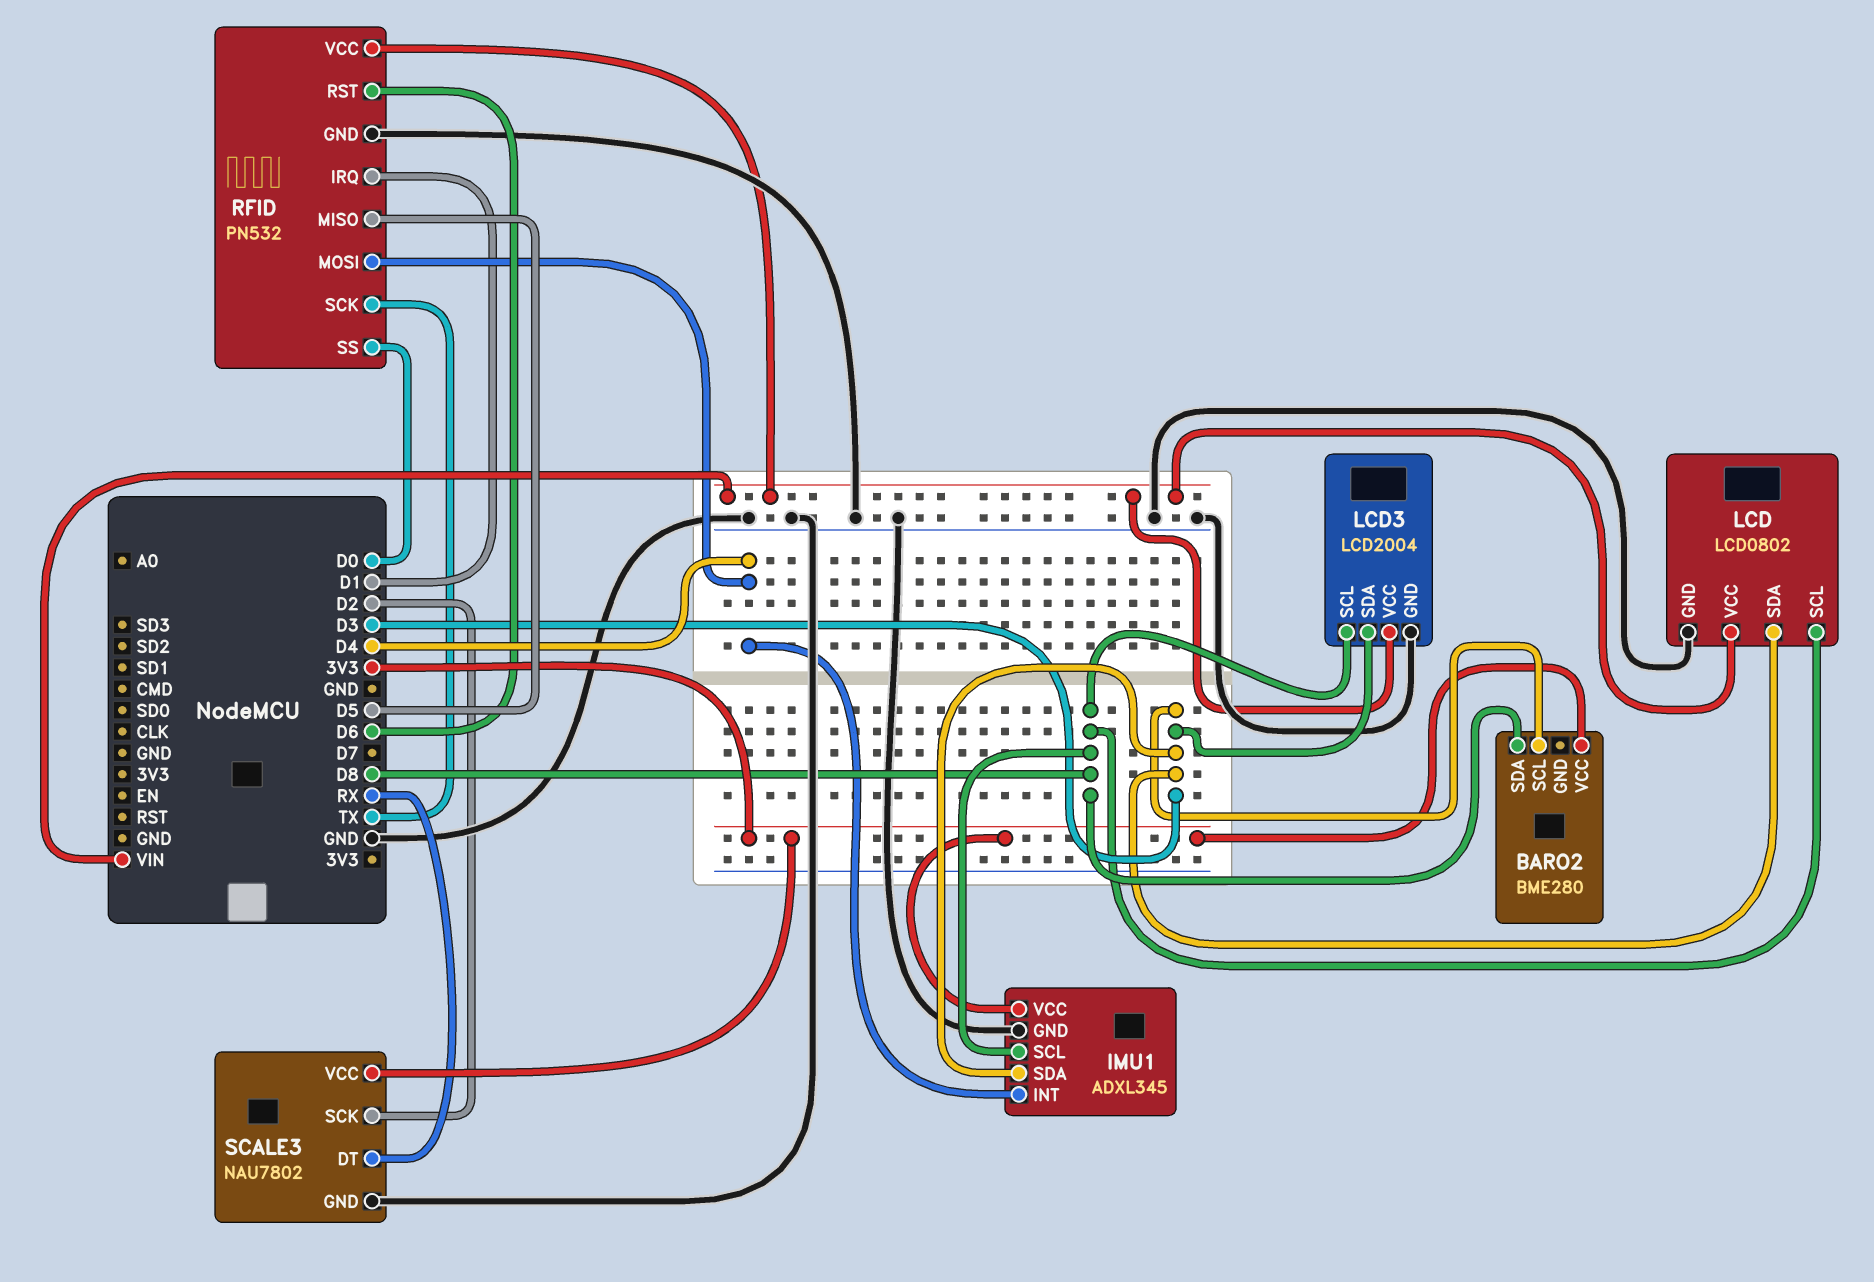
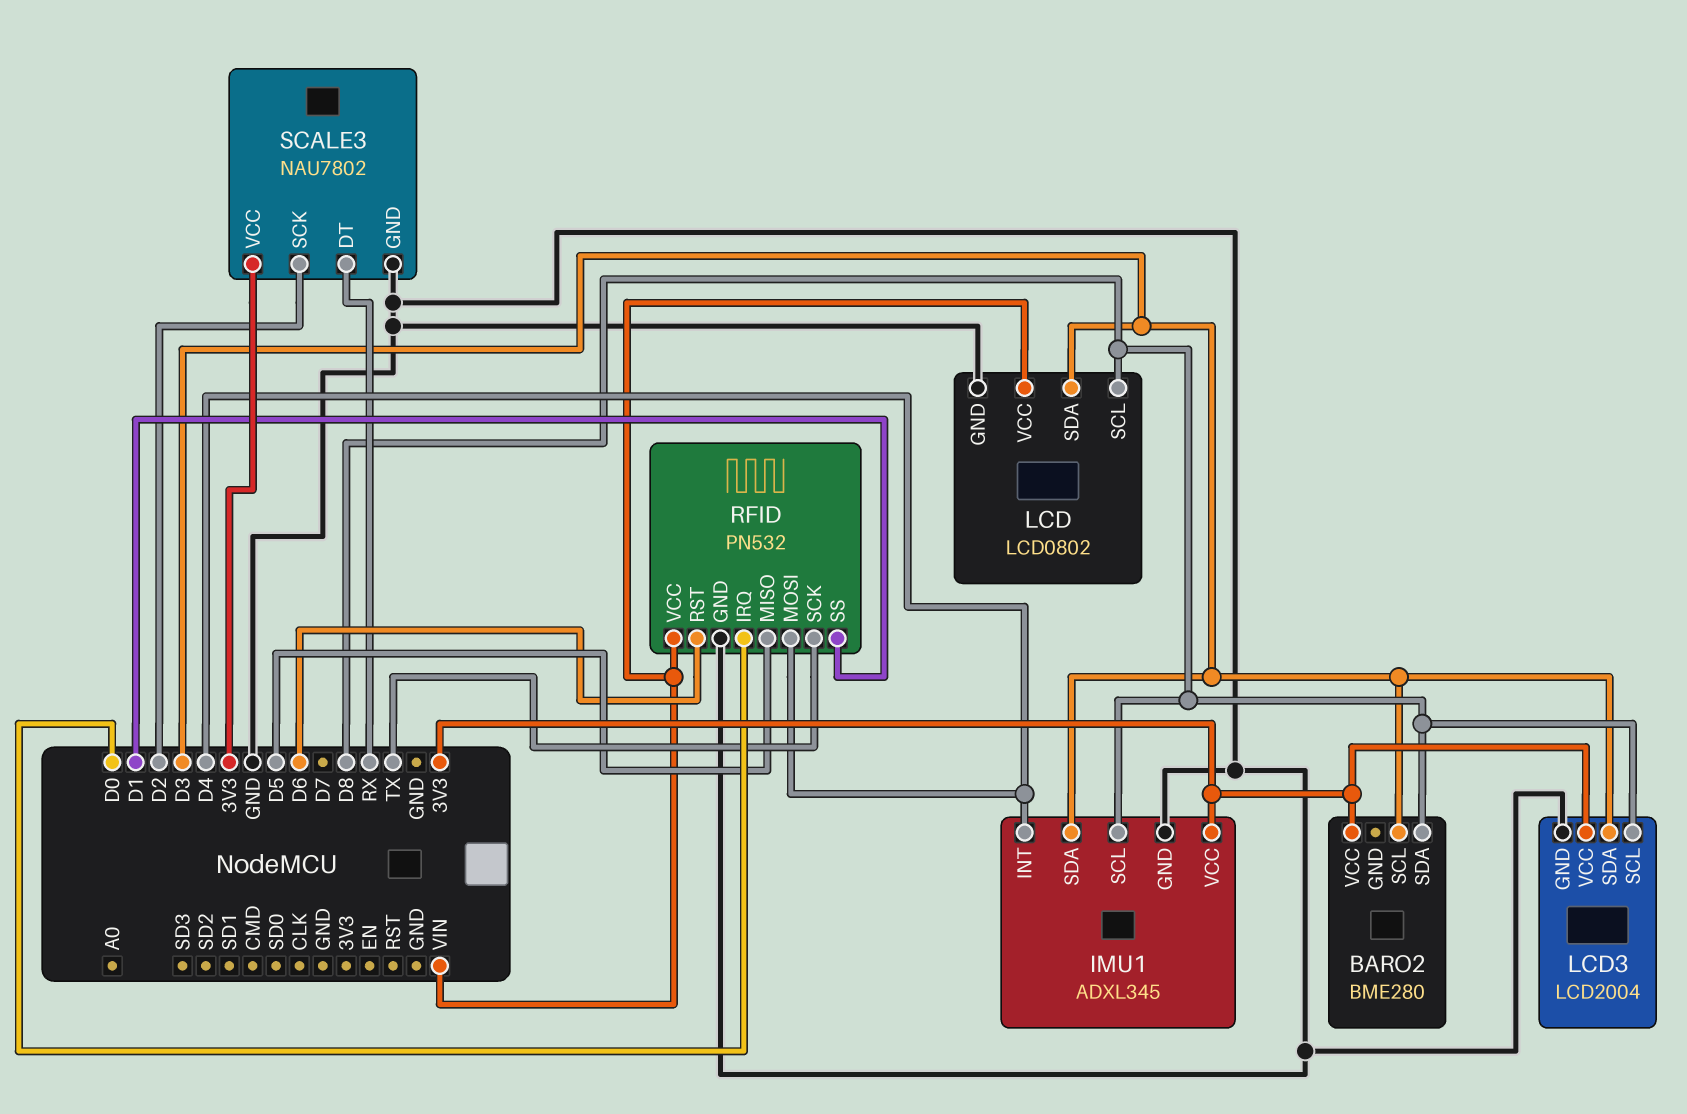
LCD3 pin VCC: VIN -> 3V3
RFID pin IRQ: D1 -> D0
RFID pin SS: D0 -> D1

